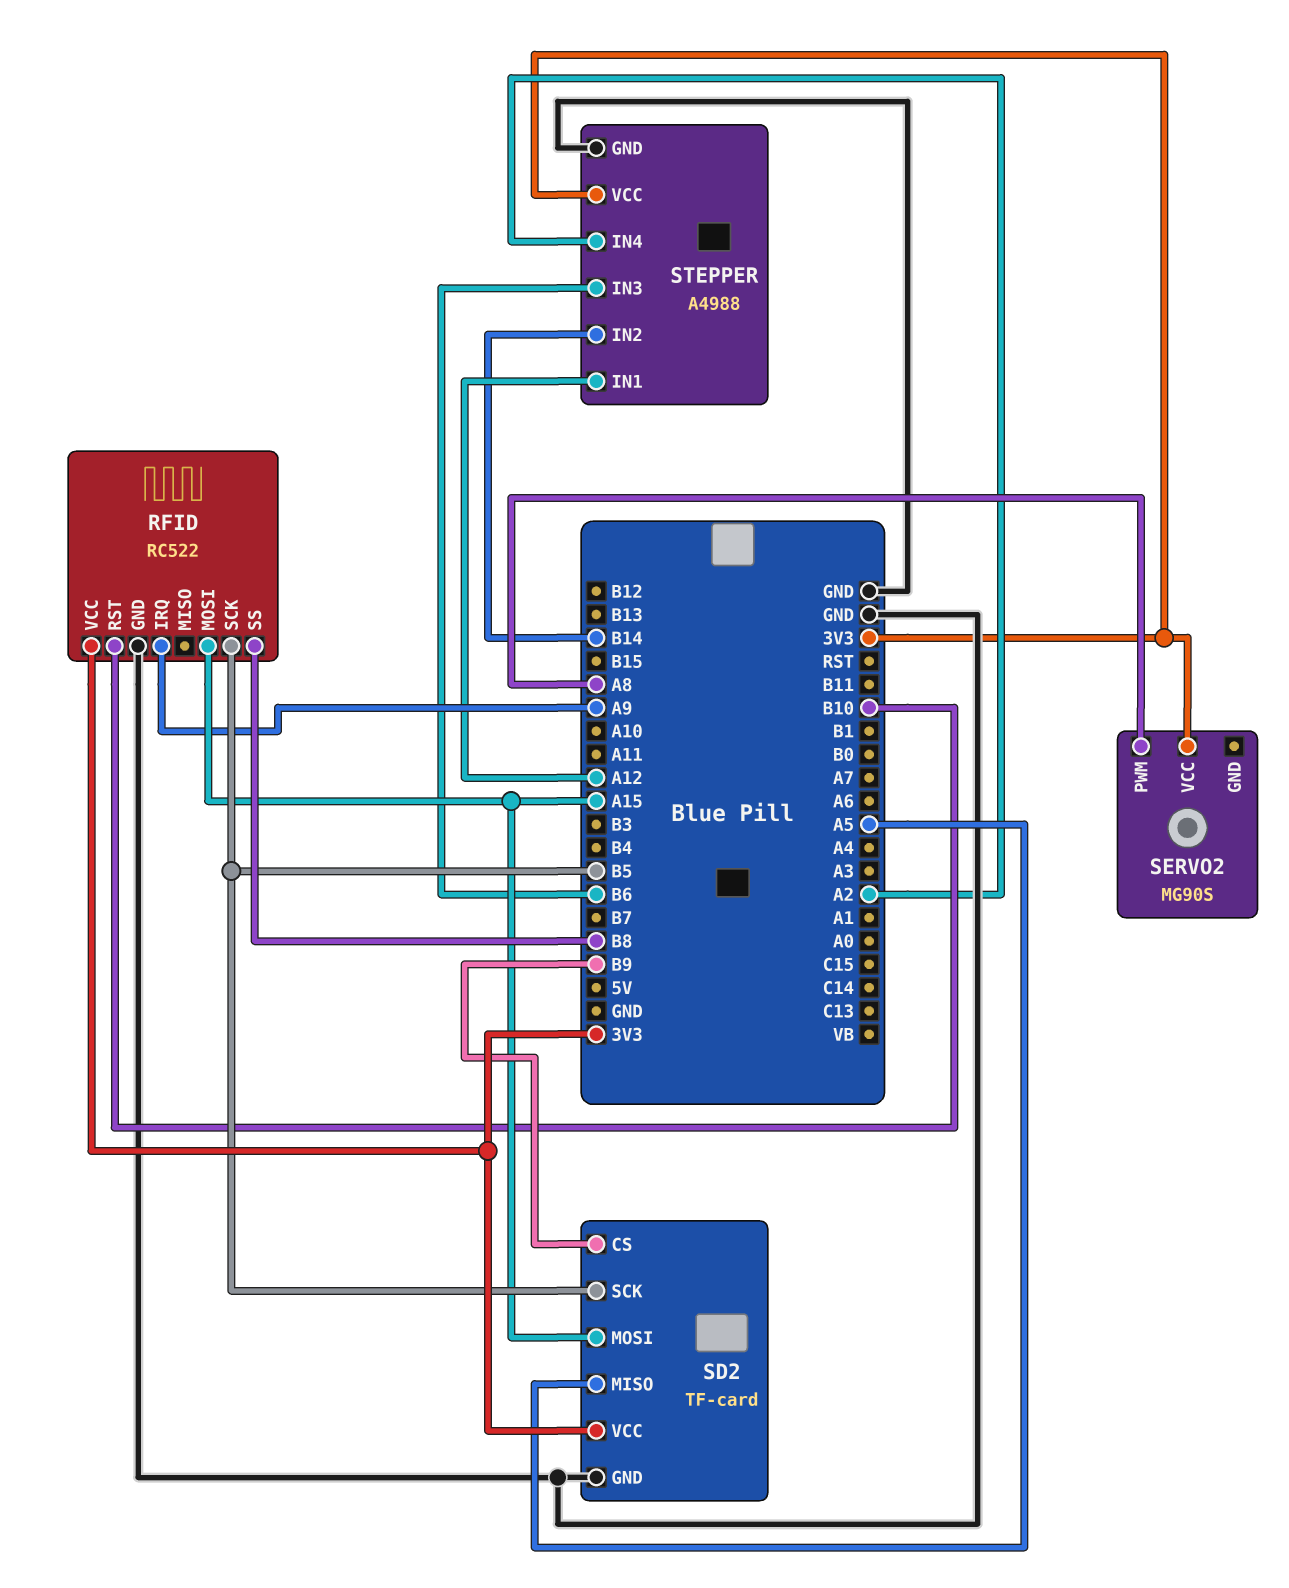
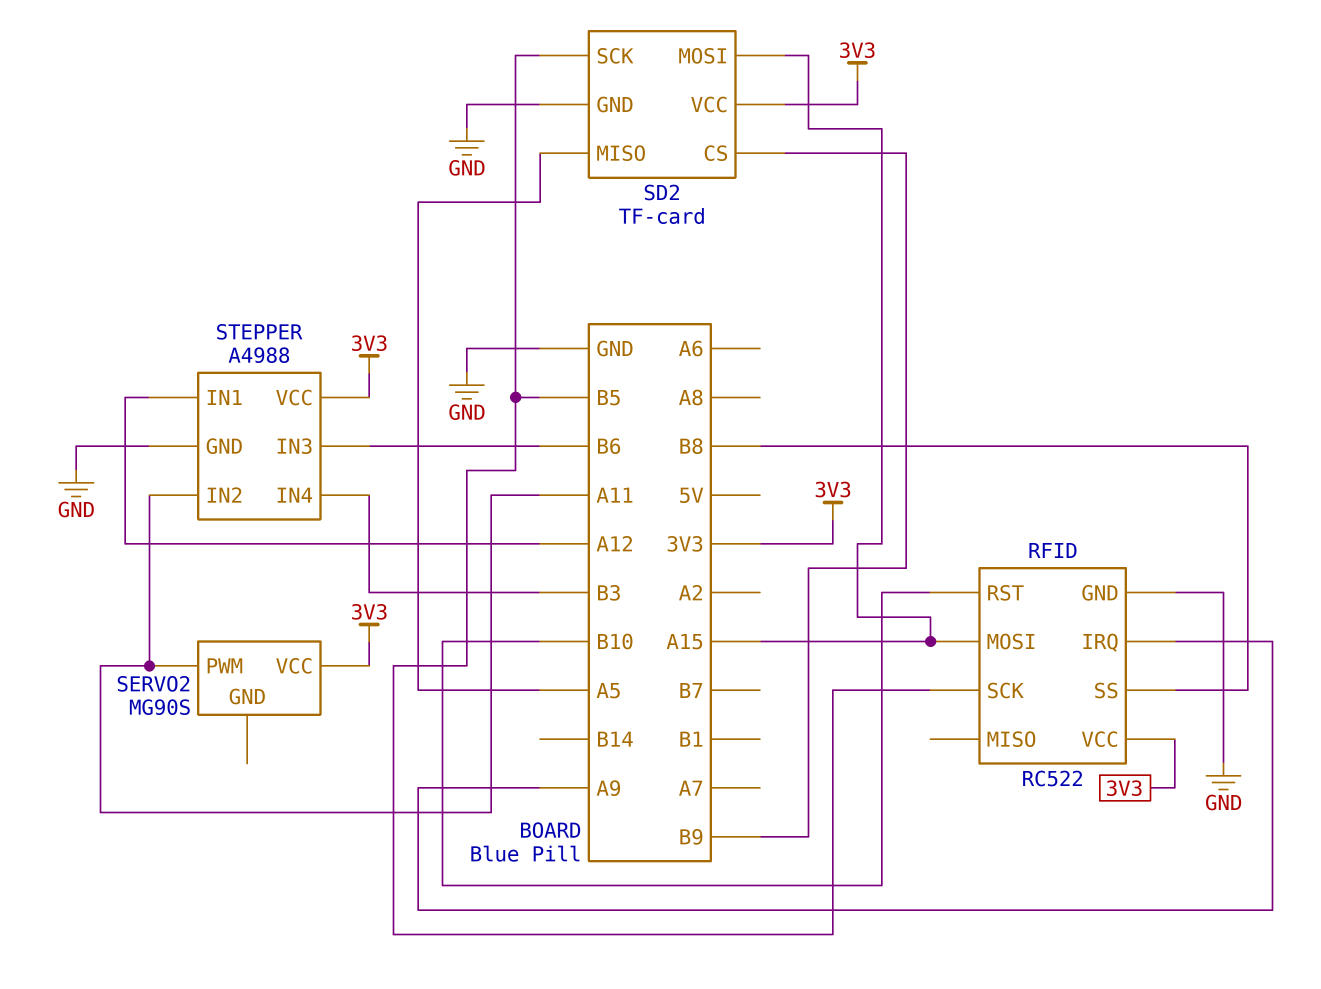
SERVO2 pin PWM: A8 -> A11
STEPPER pin IN2: B14 -> A11
STEPPER pin IN4: A2 -> B3

